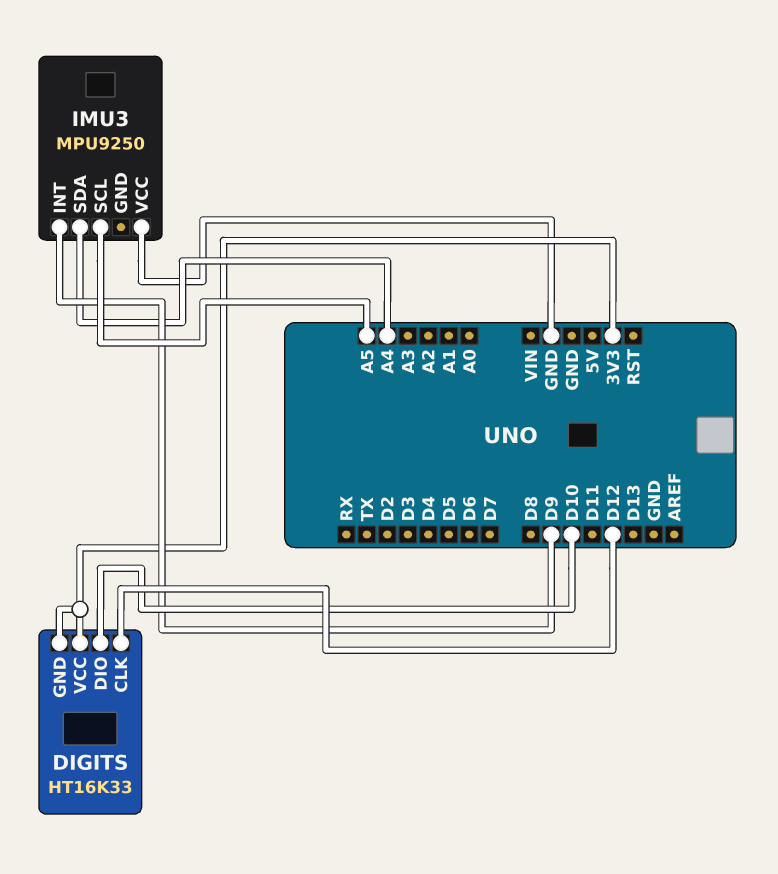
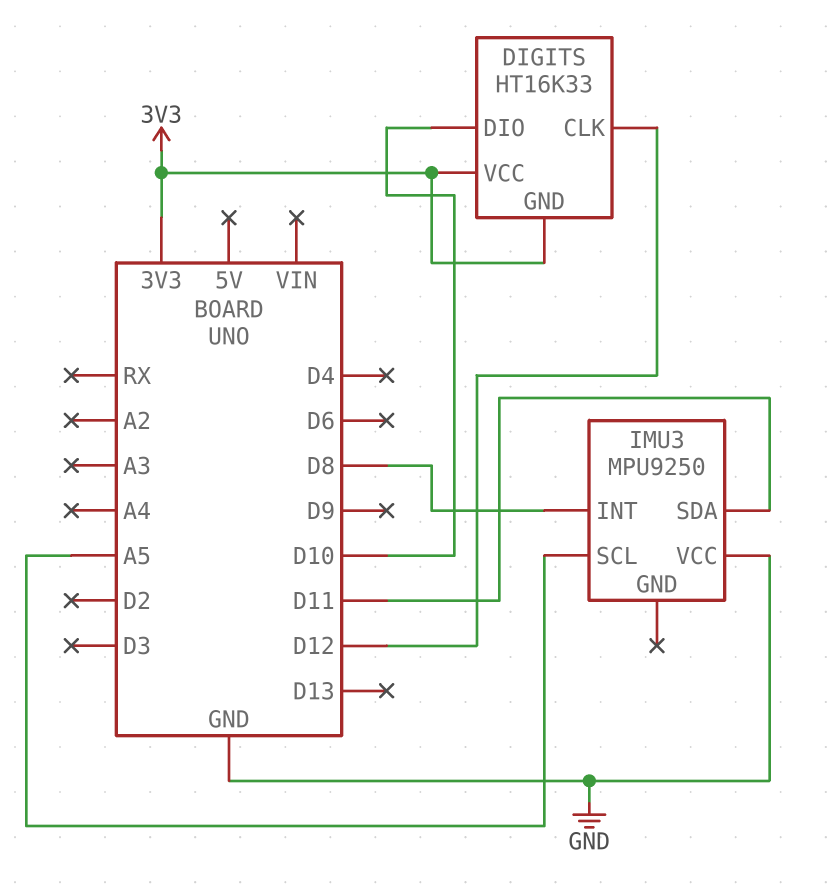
IMU3 pin INT: D9 -> D8
IMU3 pin SDA: A4 -> D11

